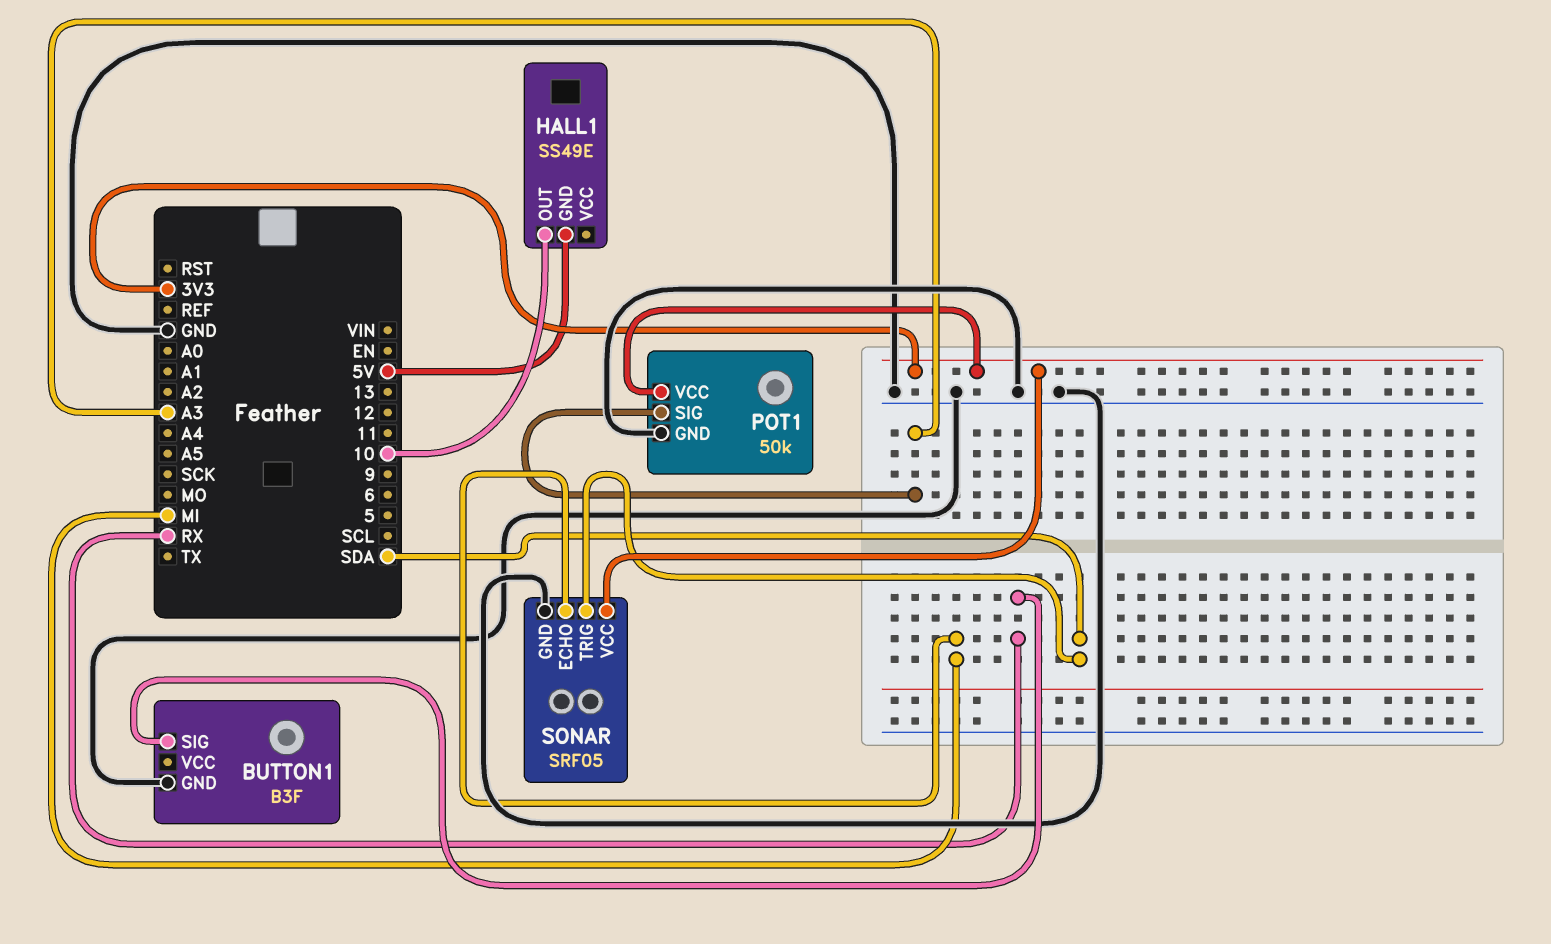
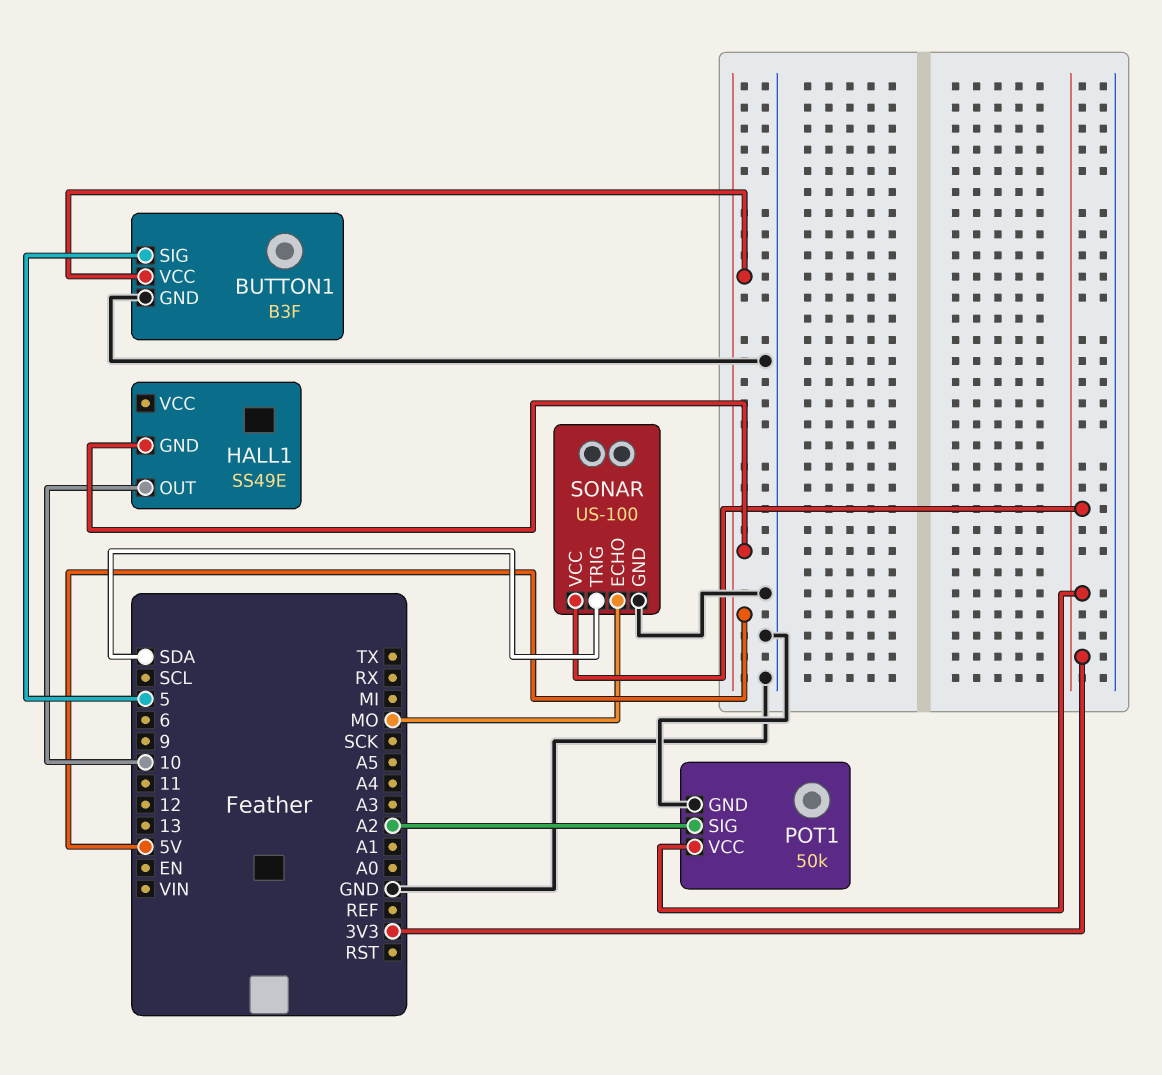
BUTTON1 pin SIG: RX -> 5
BUTTON1 pin VCC: none -> 5V
POT1 pin SIG: A3 -> A2
SONAR: SRF05 -> US-100
SONAR pin ECHO: MI -> MO

